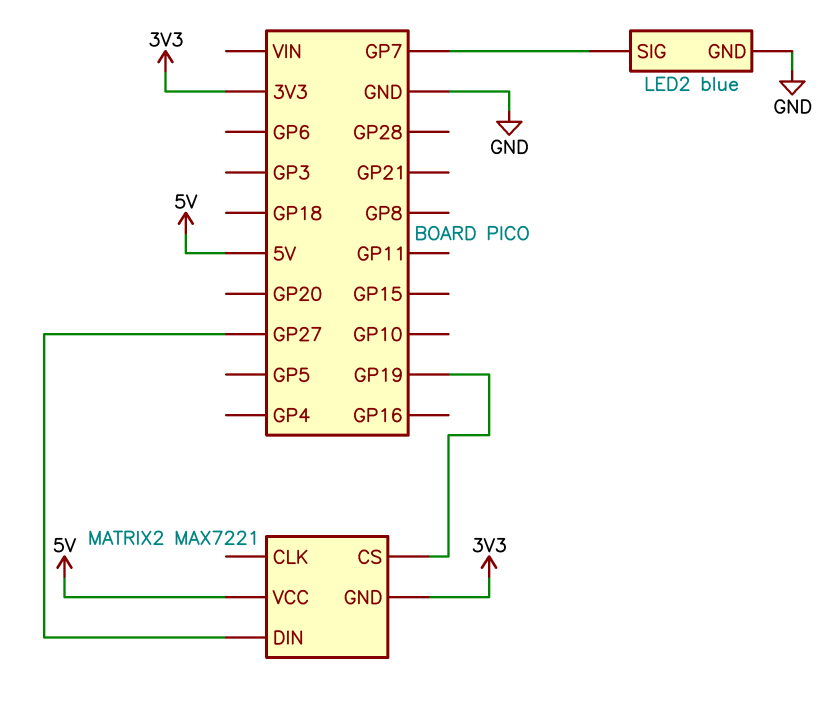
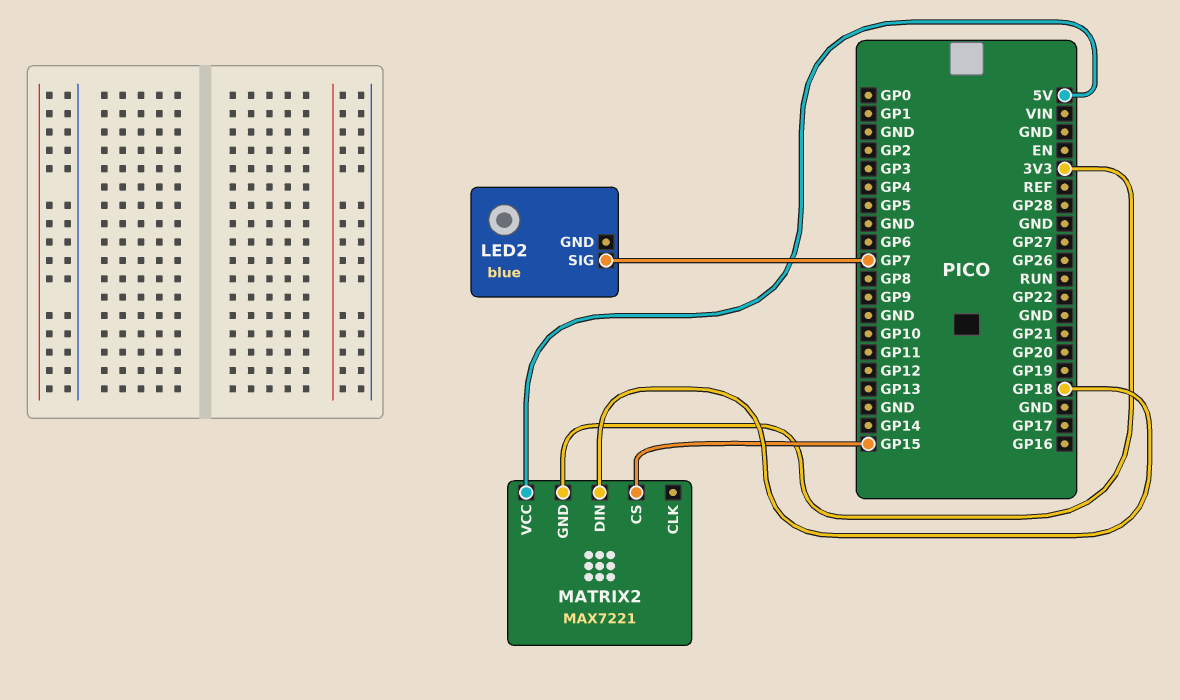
LED2 pin GND: GND -> none
MATRIX2 pin CS: GP19 -> GP15
MATRIX2 pin DIN: GP27 -> GP18

